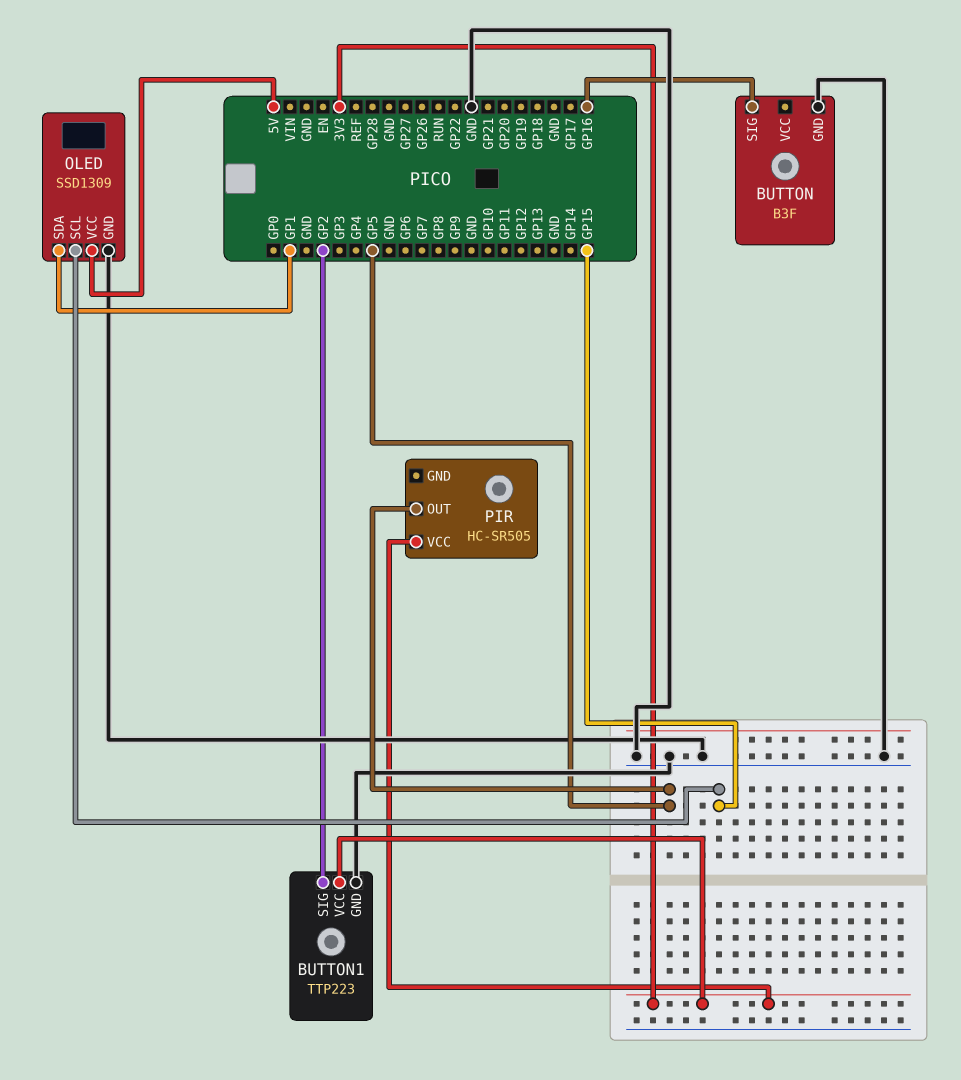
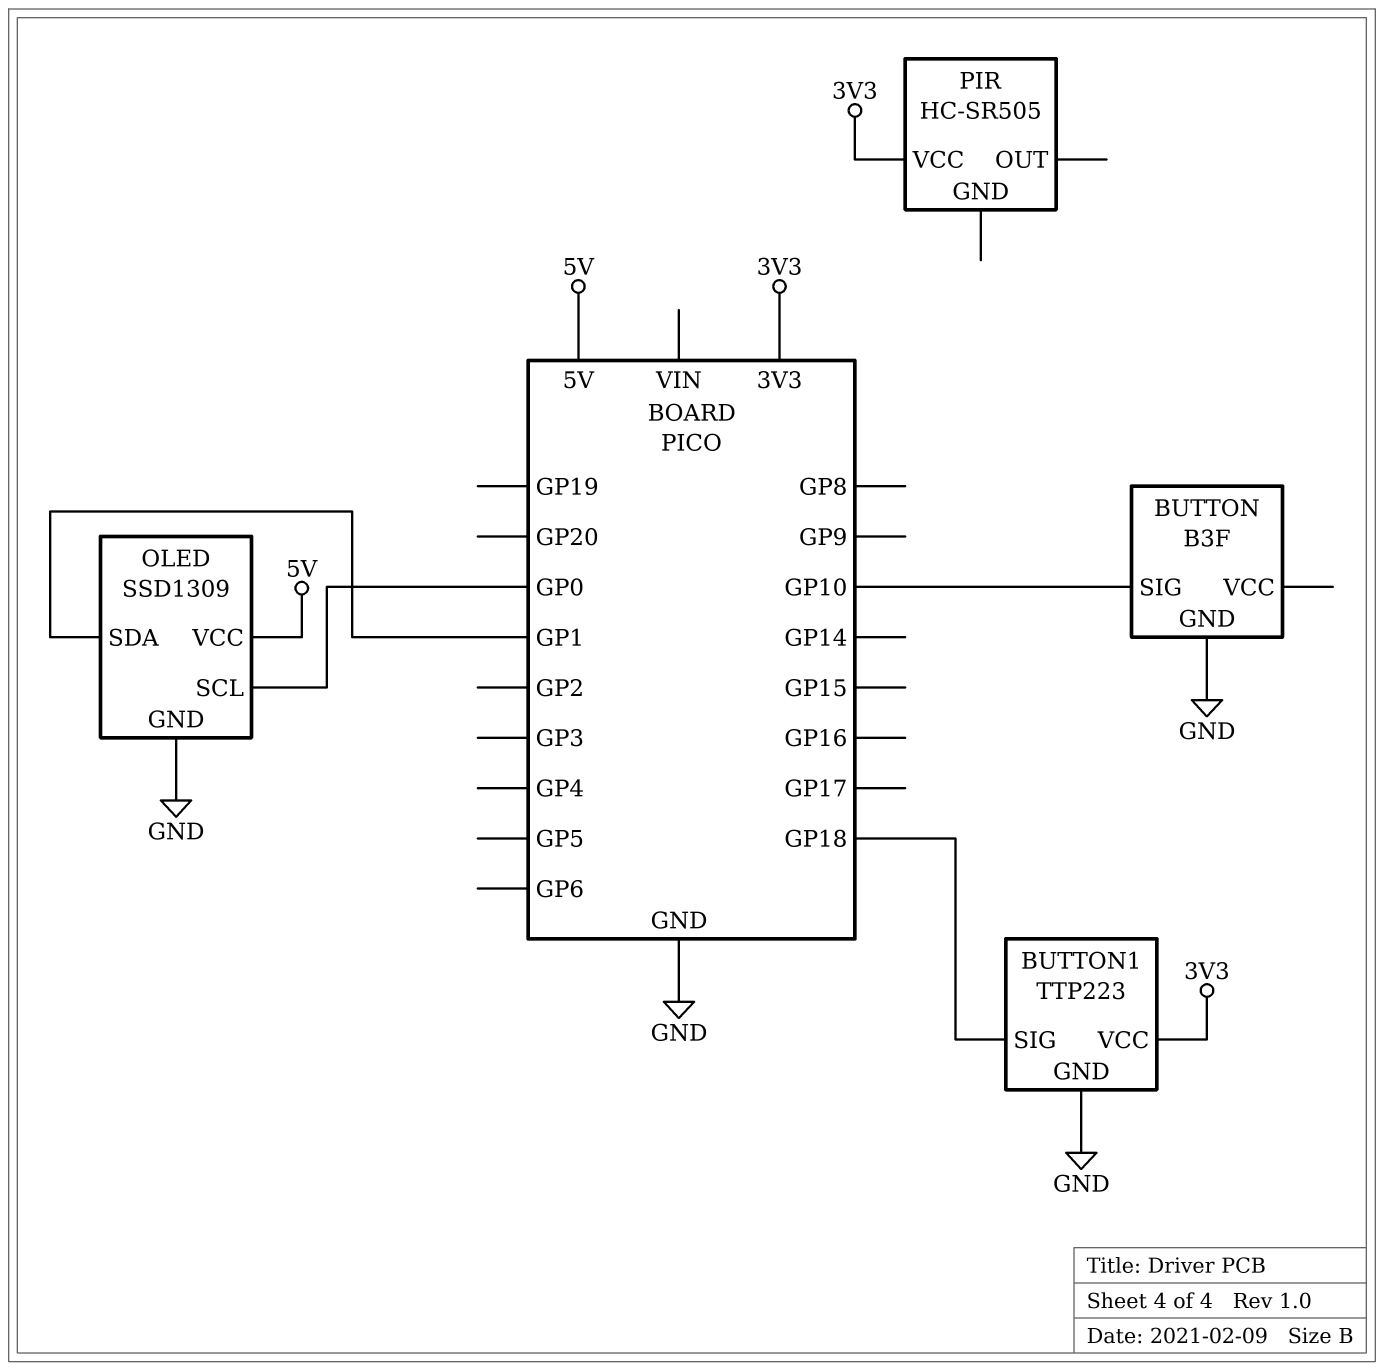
BUTTON pin SIG: GP16 -> GP10
BUTTON1 pin SIG: GP2 -> GP18
OLED pin SCL: GP15 -> GP0
PIR pin OUT: GP5 -> none

